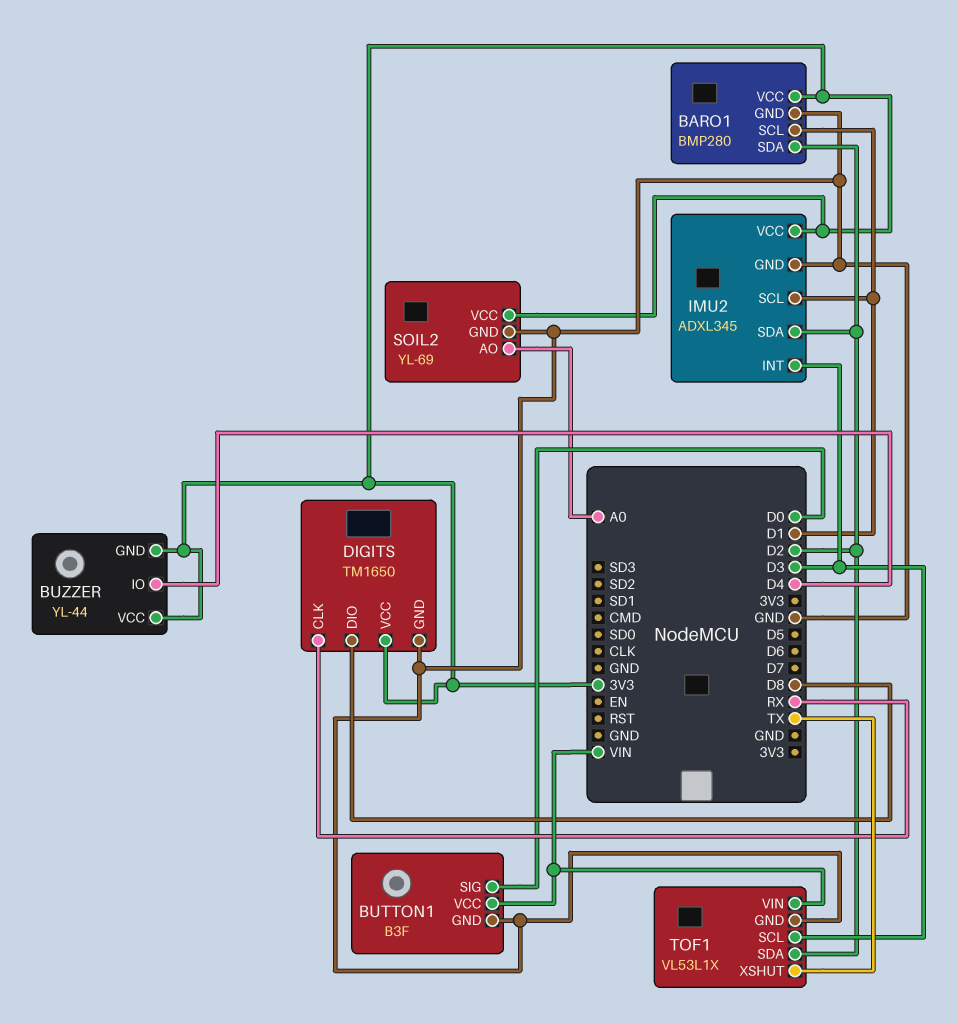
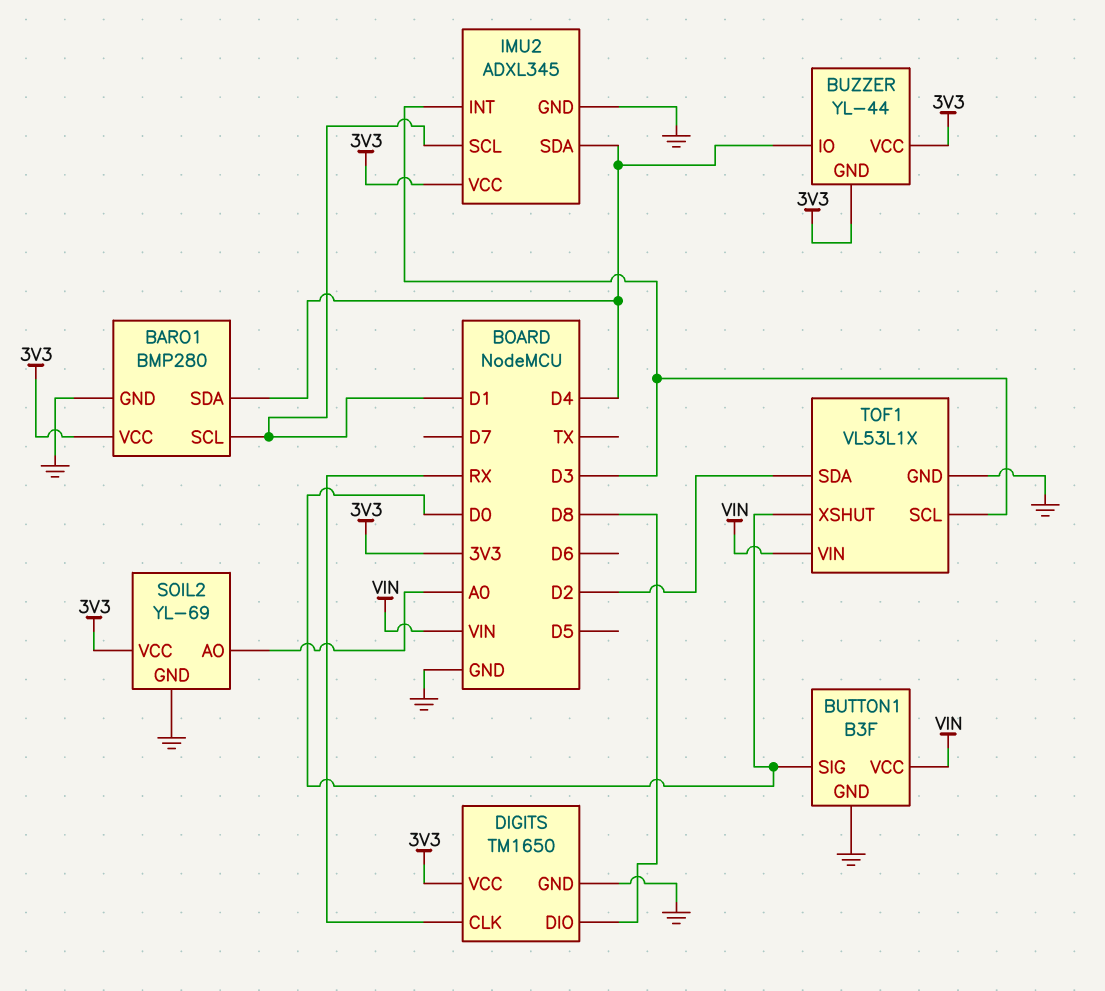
BARO1 pin SDA: D2 -> D4
IMU2 pin SDA: D2 -> D4
TOF1 pin XSHUT: TX -> D0

